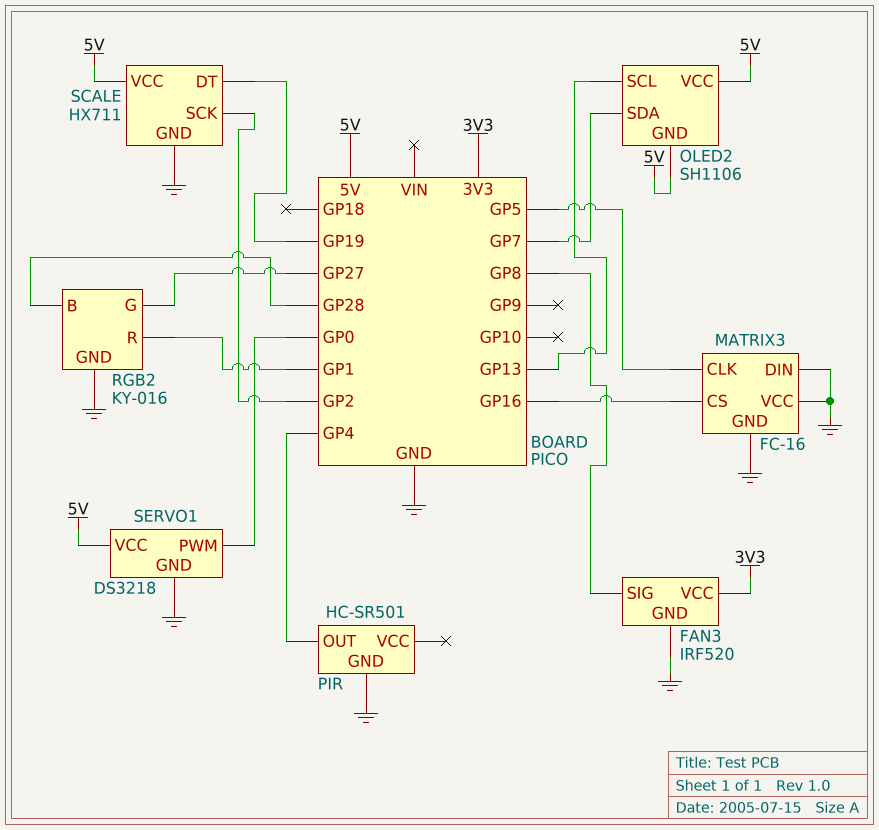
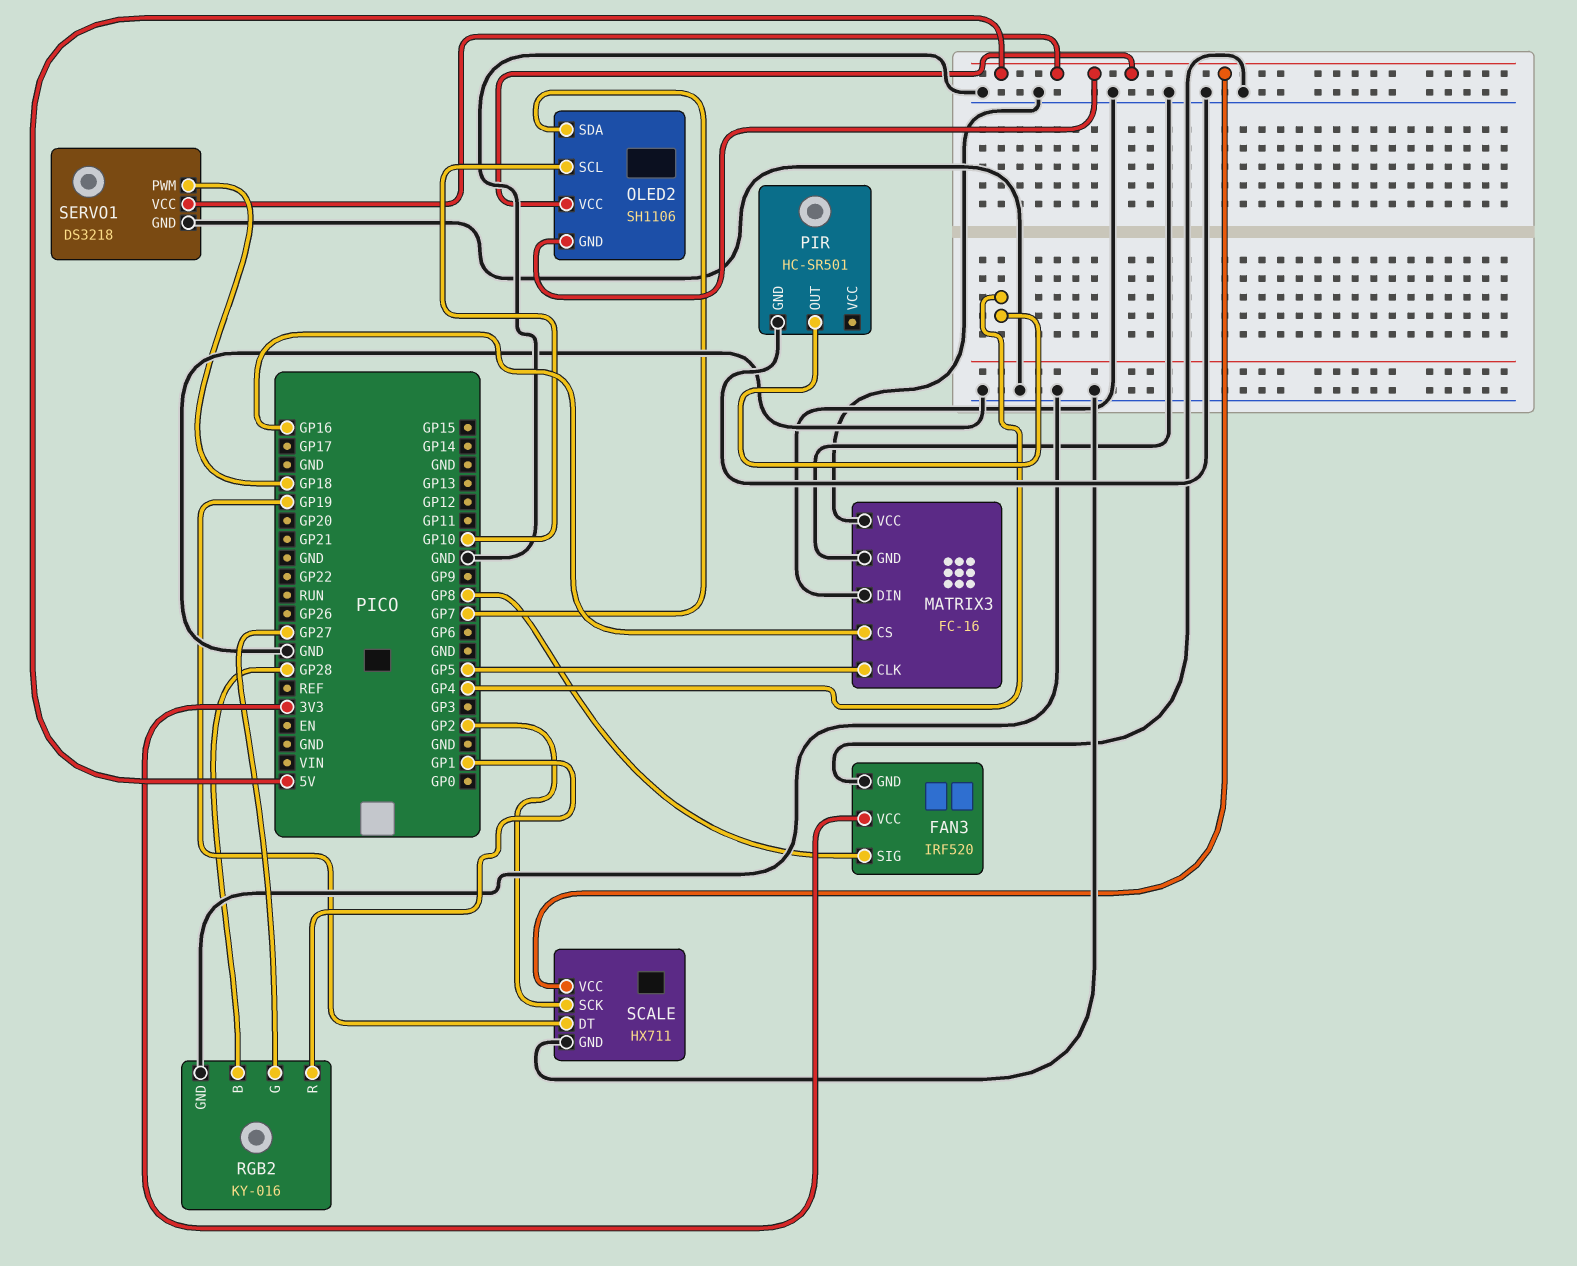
OLED2 pin SCL: GP13 -> GP10
SERVO1 pin PWM: GP0 -> GP18

